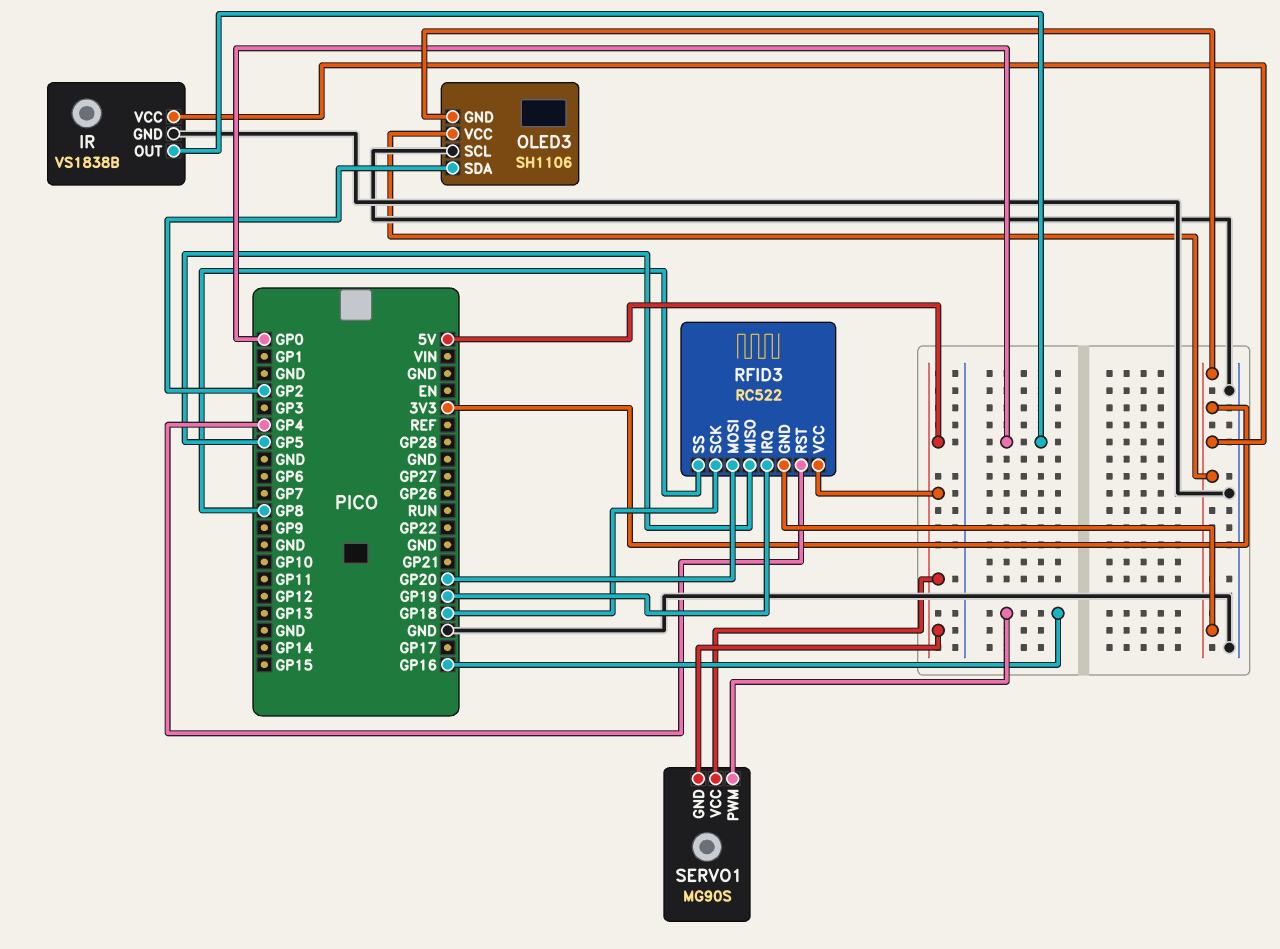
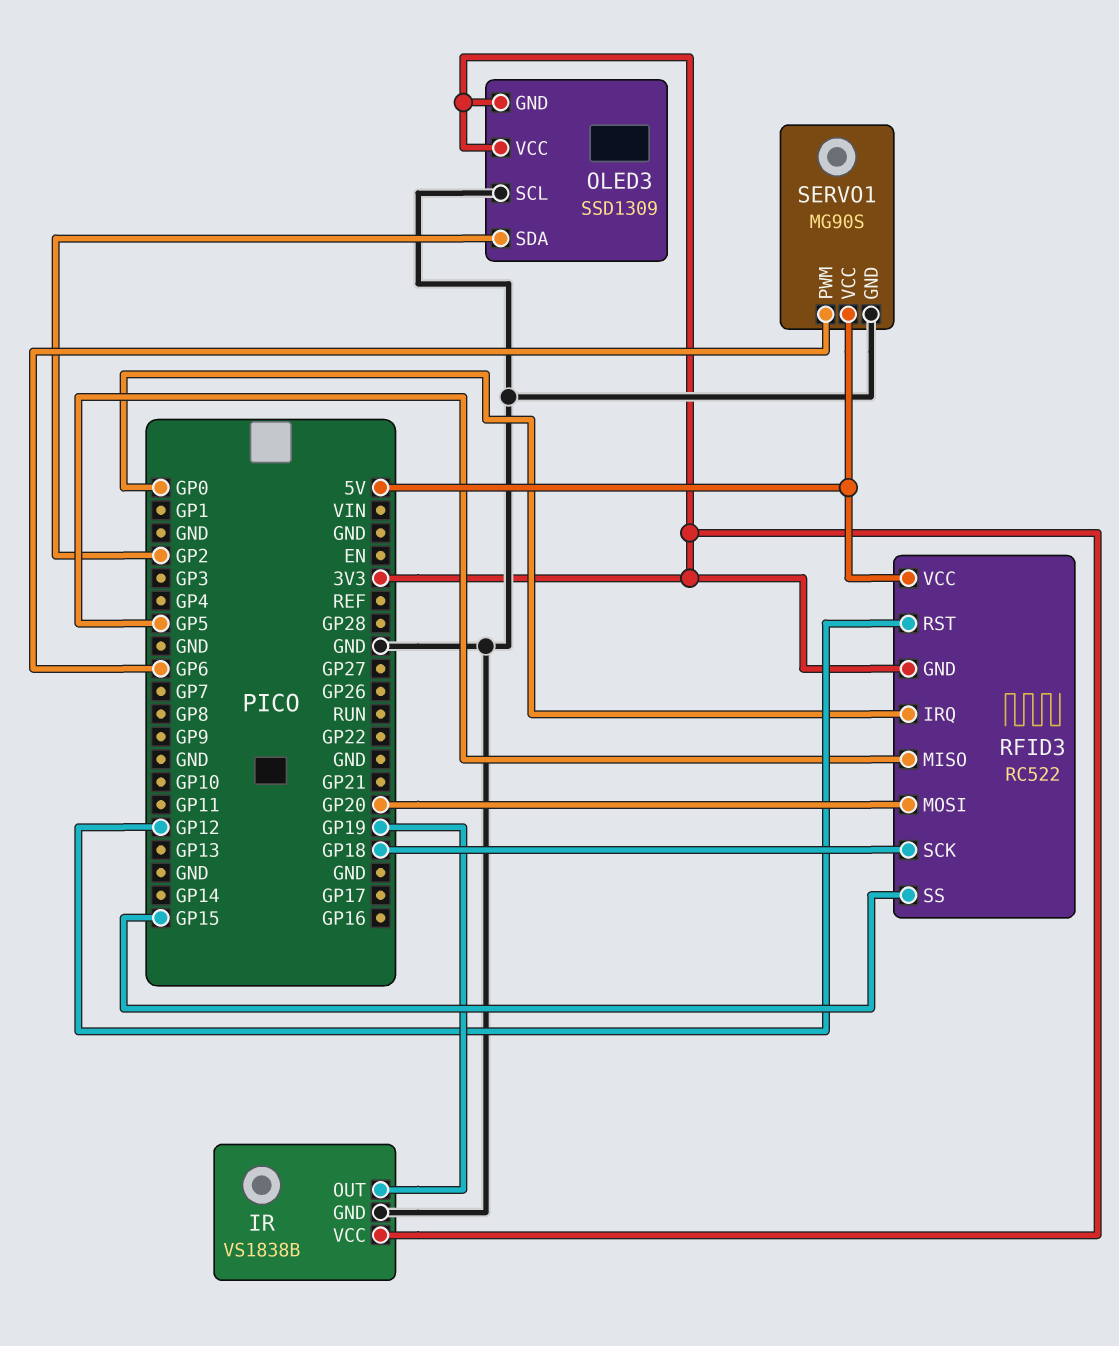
IR pin OUT: GP0 -> GP19
OLED3: SH1106 -> SSD1309
RFID3 pin IRQ: GP19 -> GP0
RFID3 pin RST: GP4 -> GP12
RFID3 pin SS: GP8 -> GP15
SERVO1 pin GND: 5V -> GND
SERVO1 pin PWM: GP16 -> GP6

